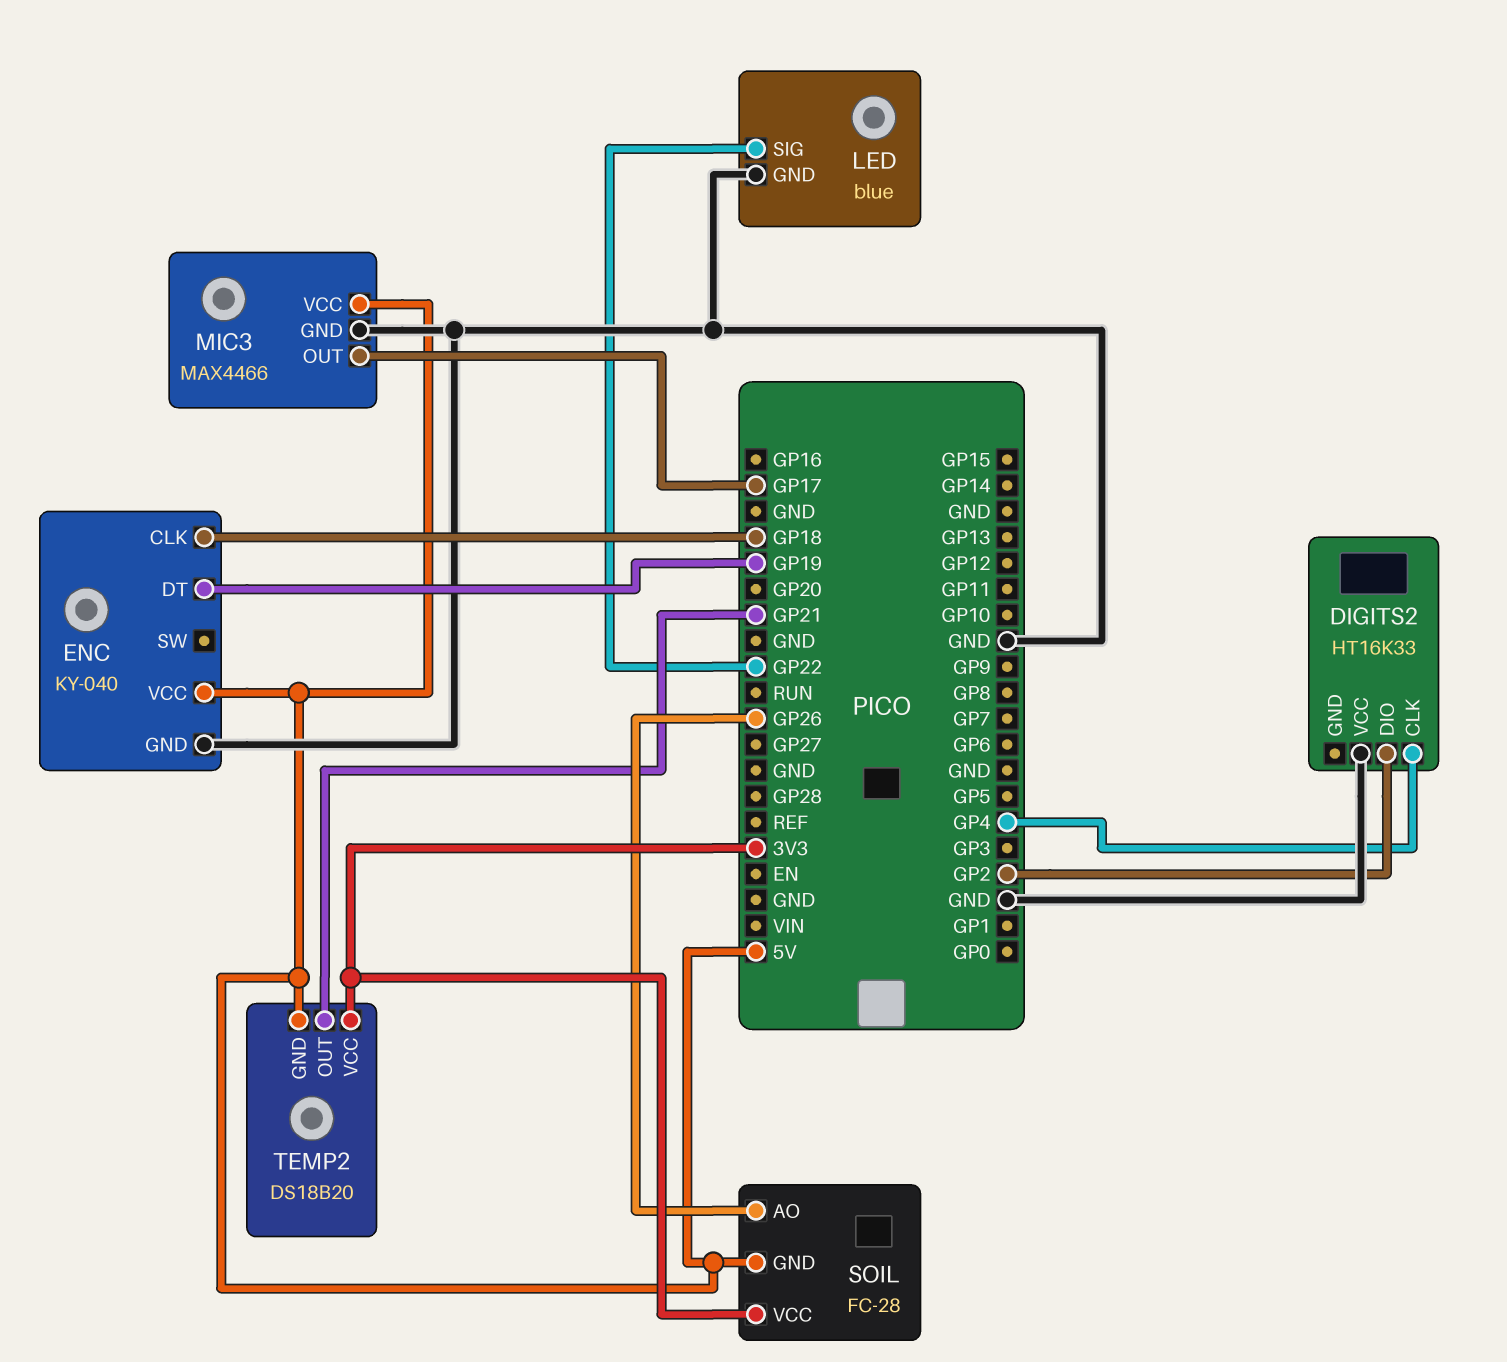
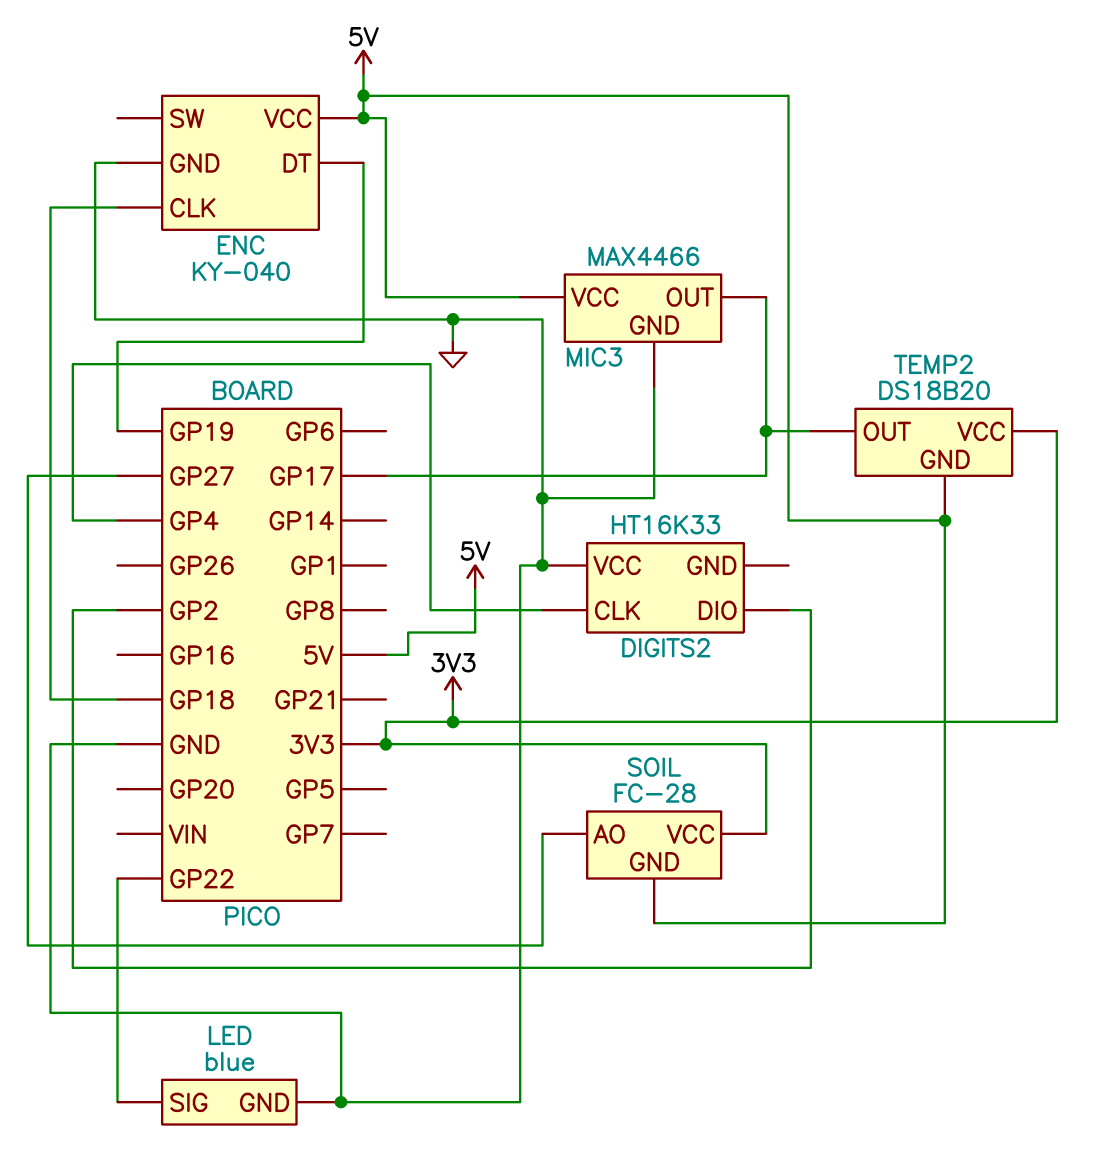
SOIL pin AO: GP26 -> GP27
TEMP2 pin OUT: GP21 -> GP17

